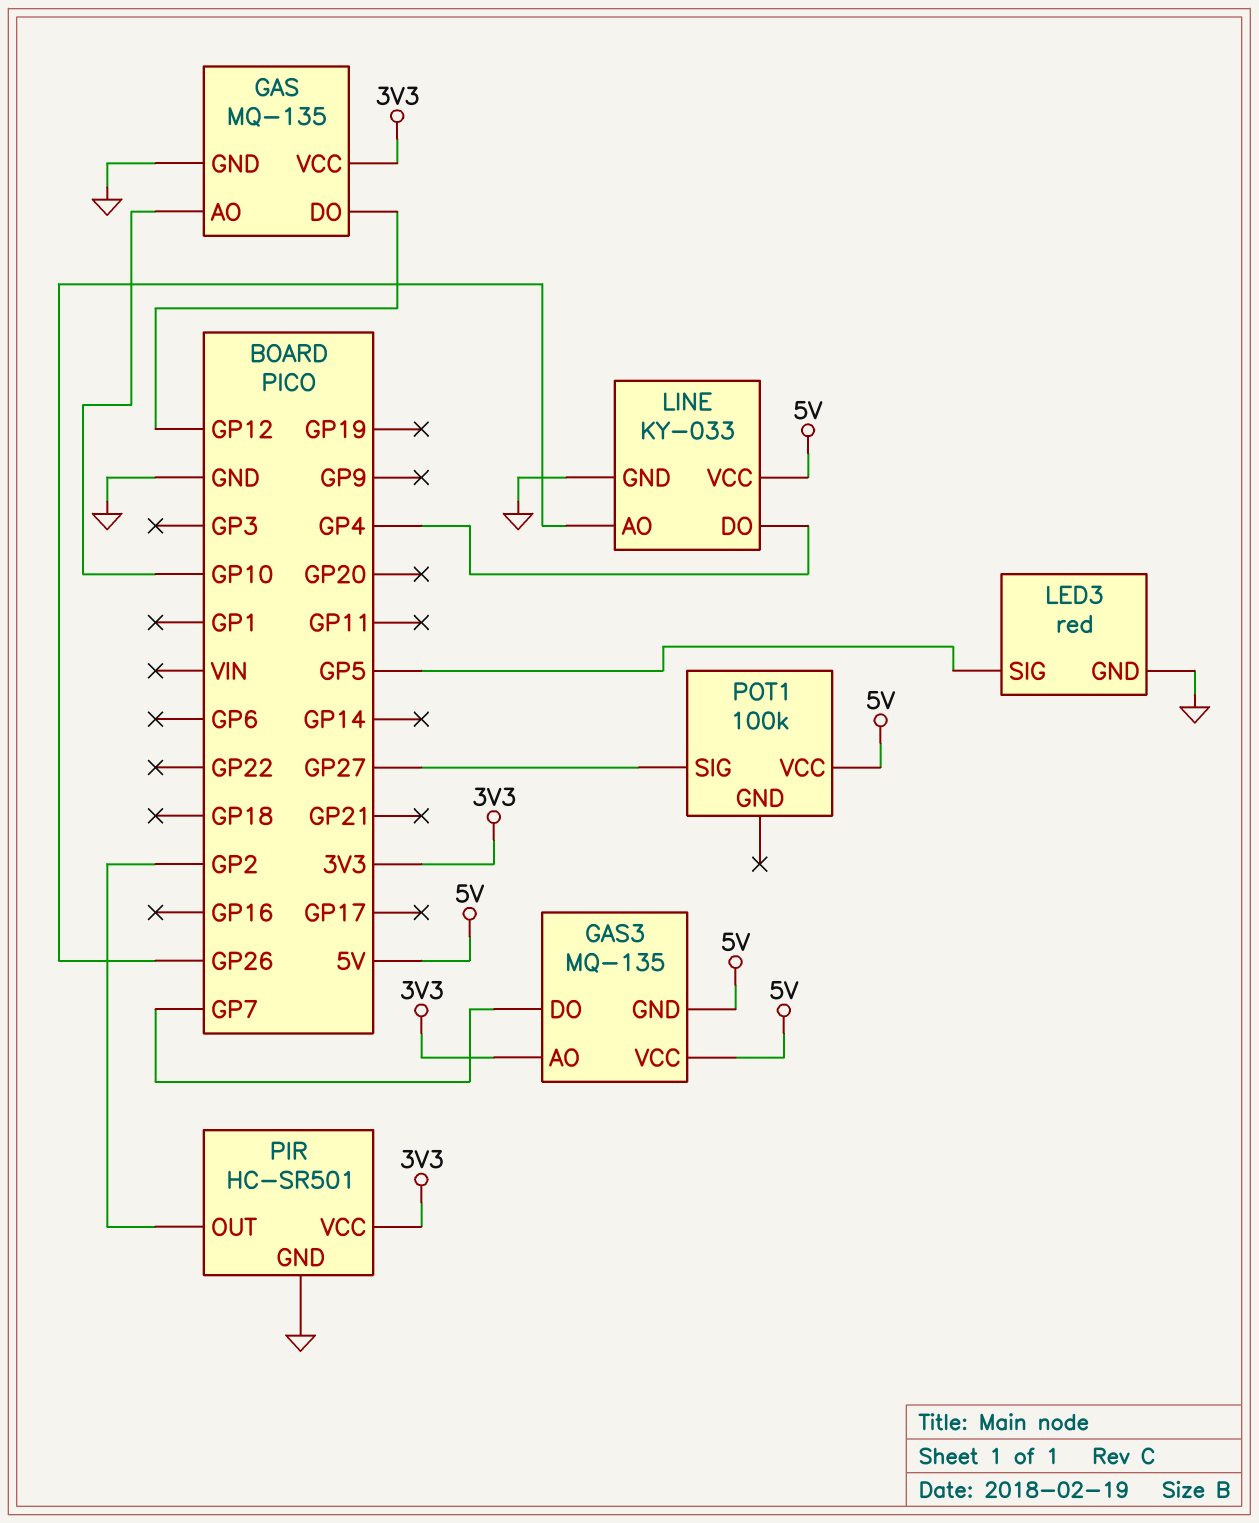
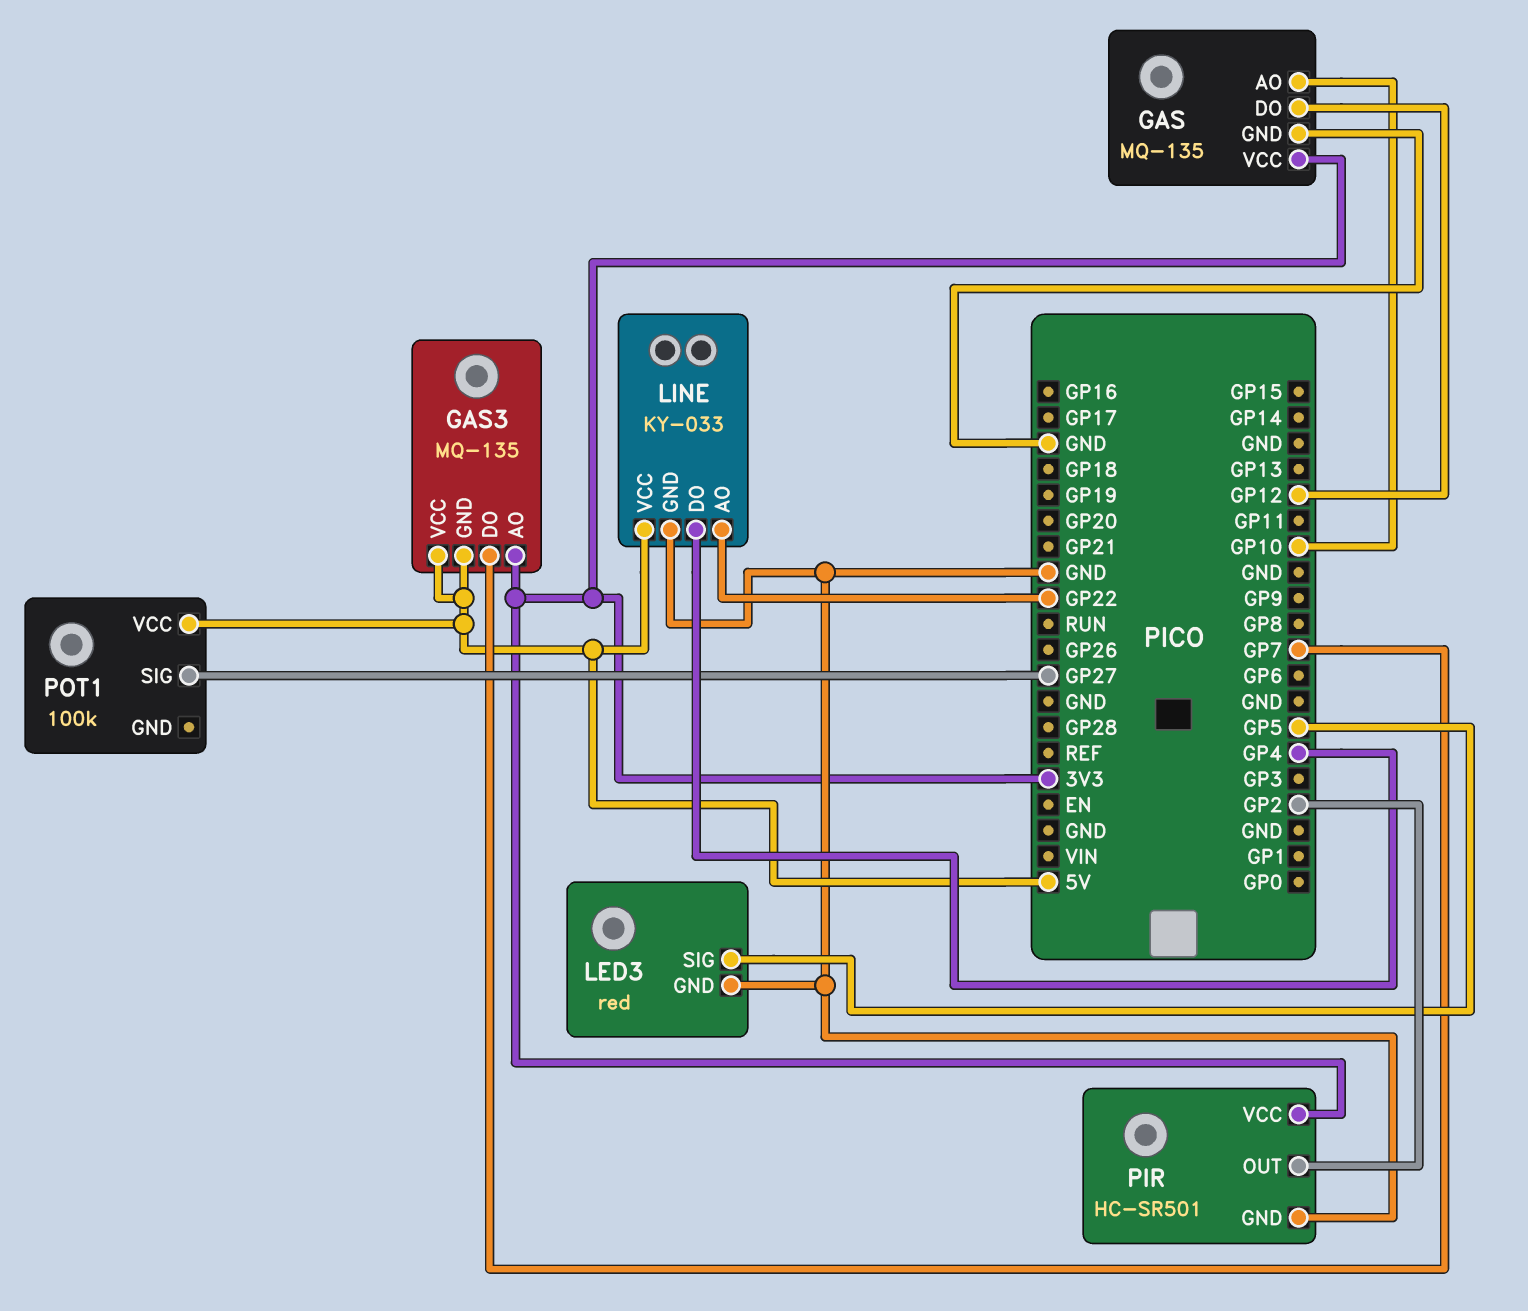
LINE pin AO: GP26 -> GP22

